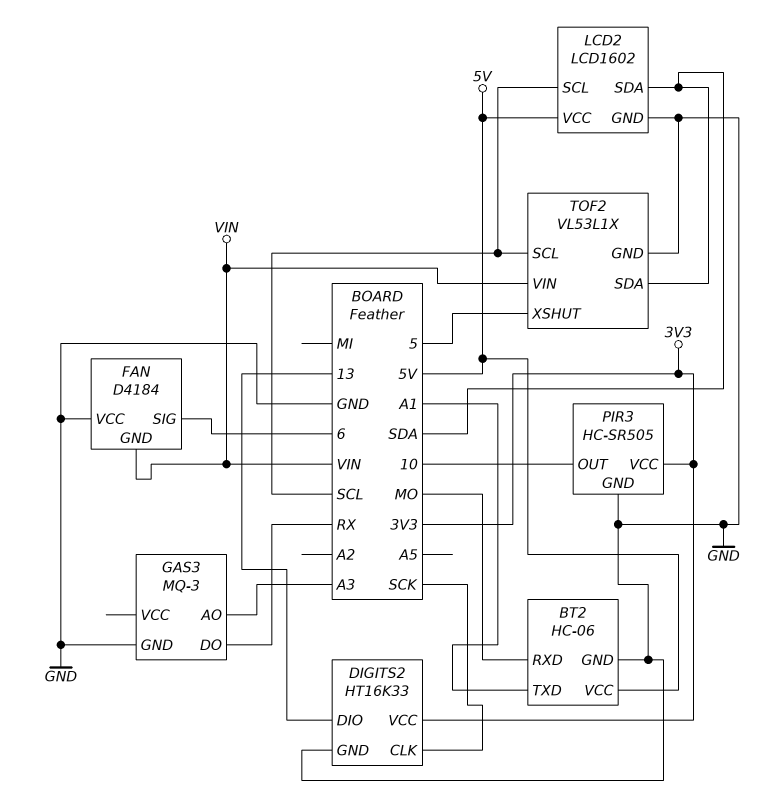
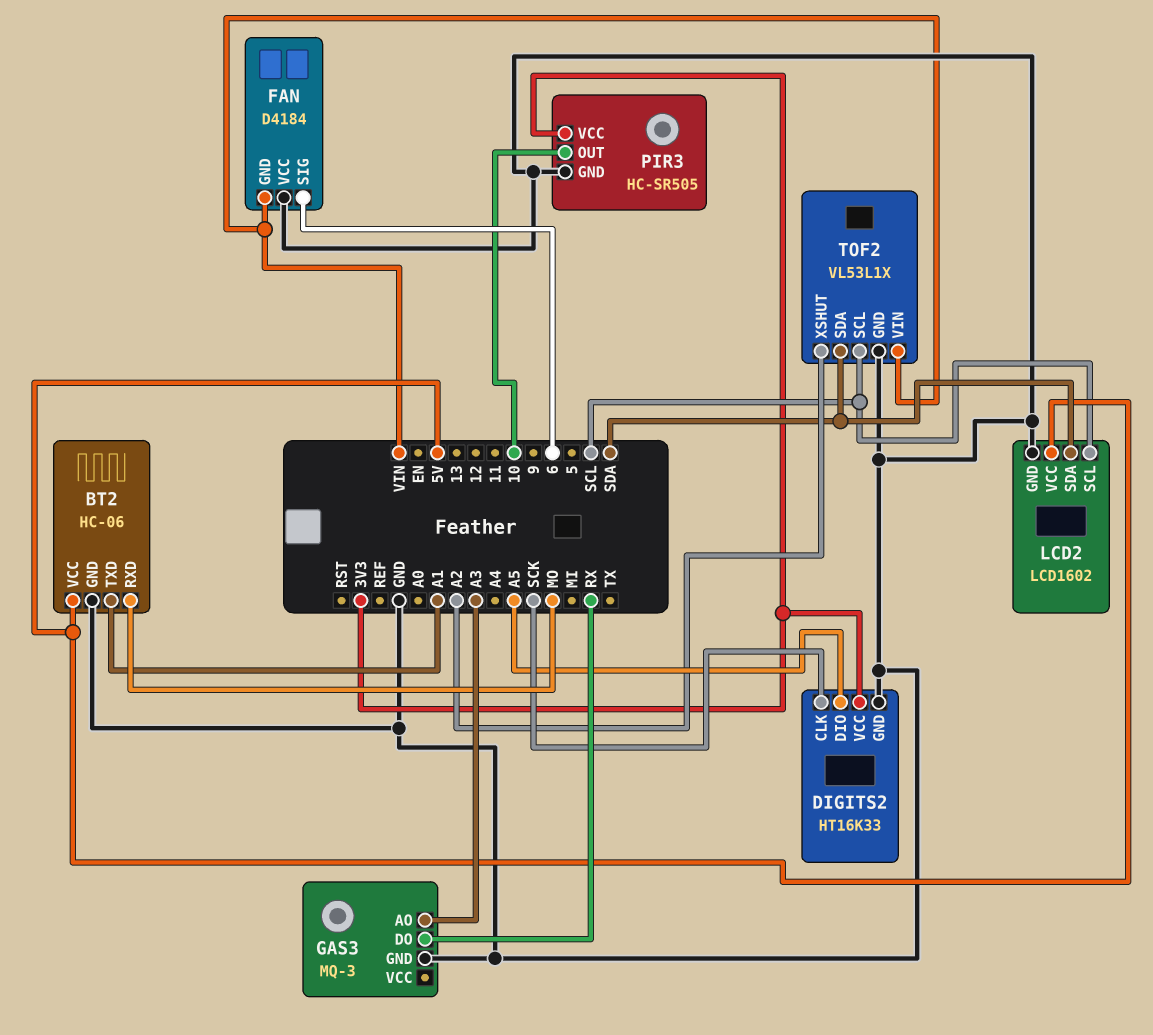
DIGITS2 pin DIO: 13 -> A5
TOF2 pin XSHUT: 5 -> A2

